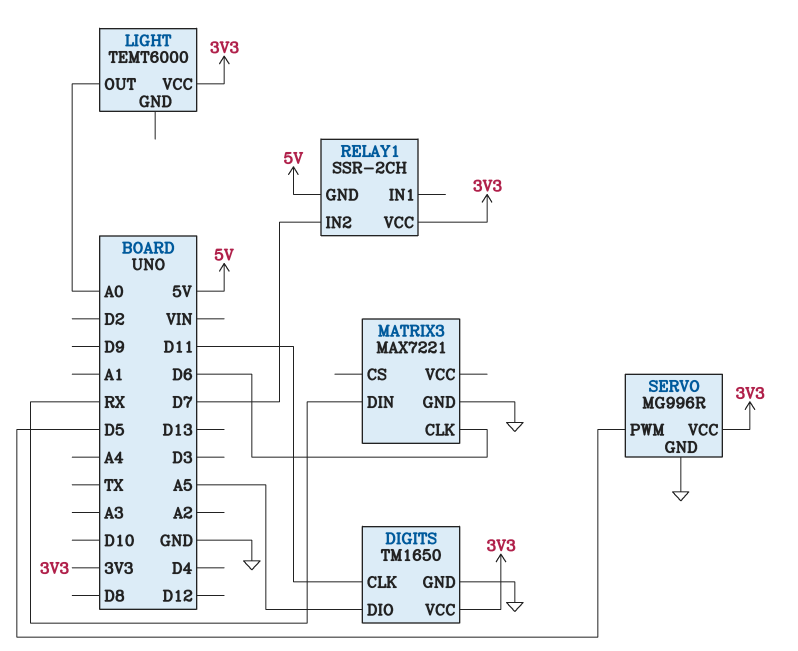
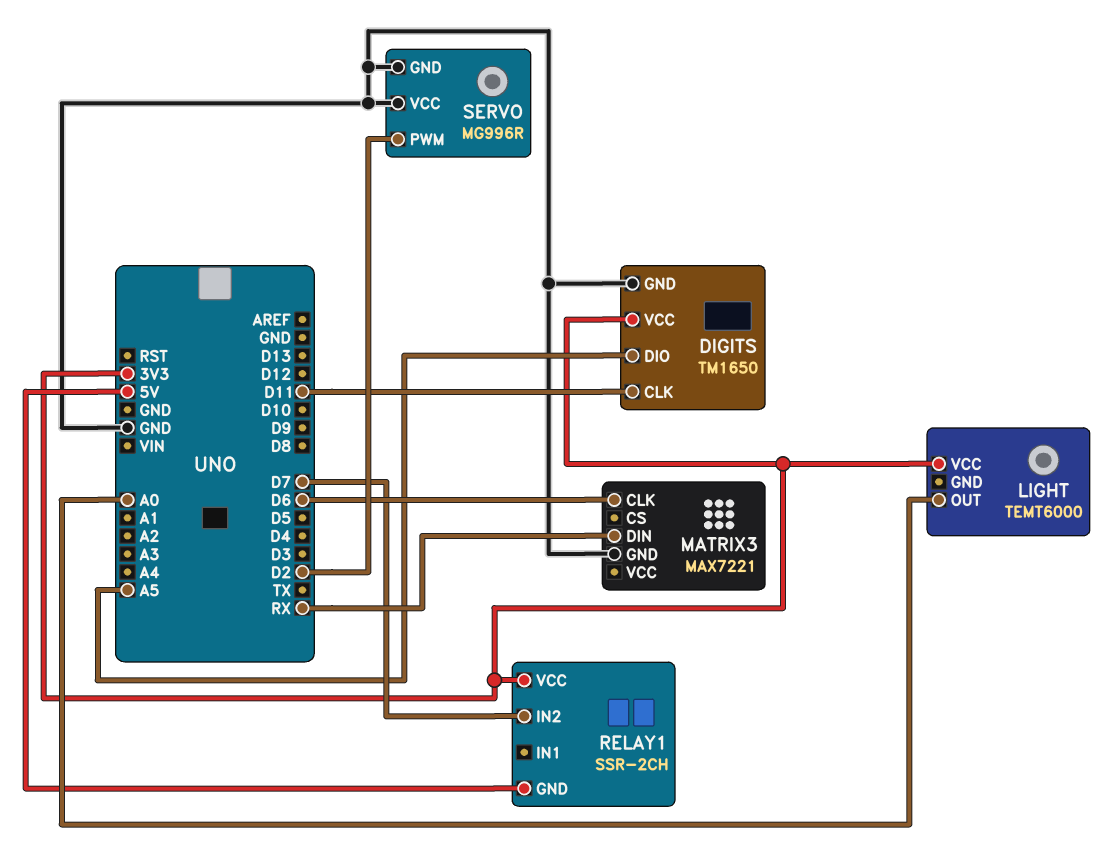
SERVO pin PWM: D5 -> D2
SERVO pin VCC: 3V3 -> GND

